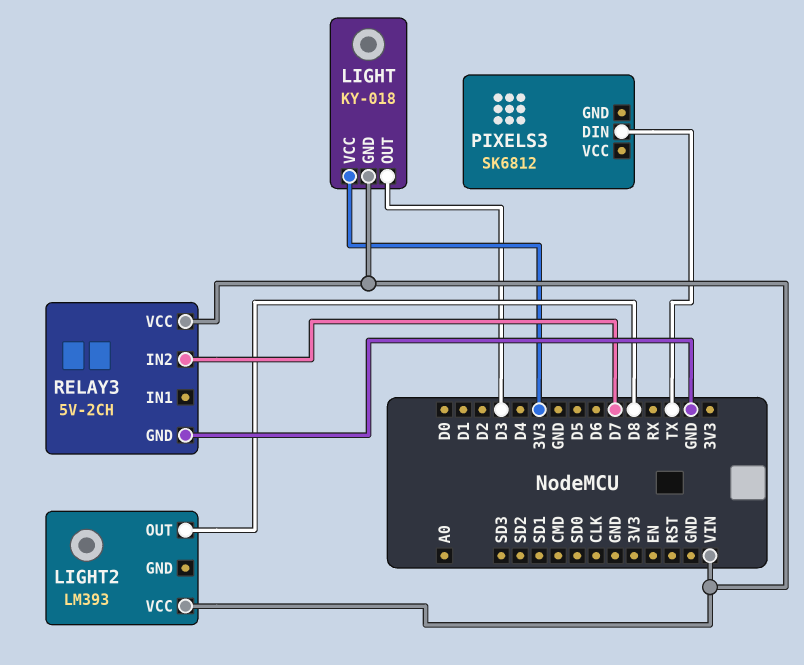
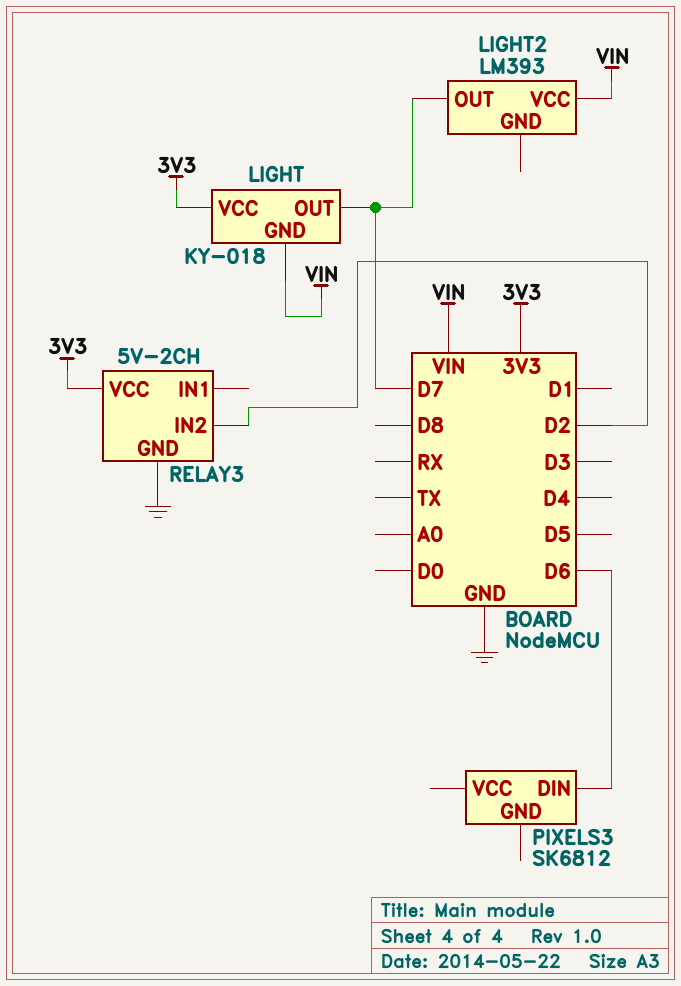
LIGHT pin OUT: D3 -> D7
LIGHT2 pin OUT: D8 -> D7
PIXELS3 pin DIN: TX -> D6
RELAY3 pin IN2: D7 -> D2
RELAY3 pin VCC: VIN -> 3V3

